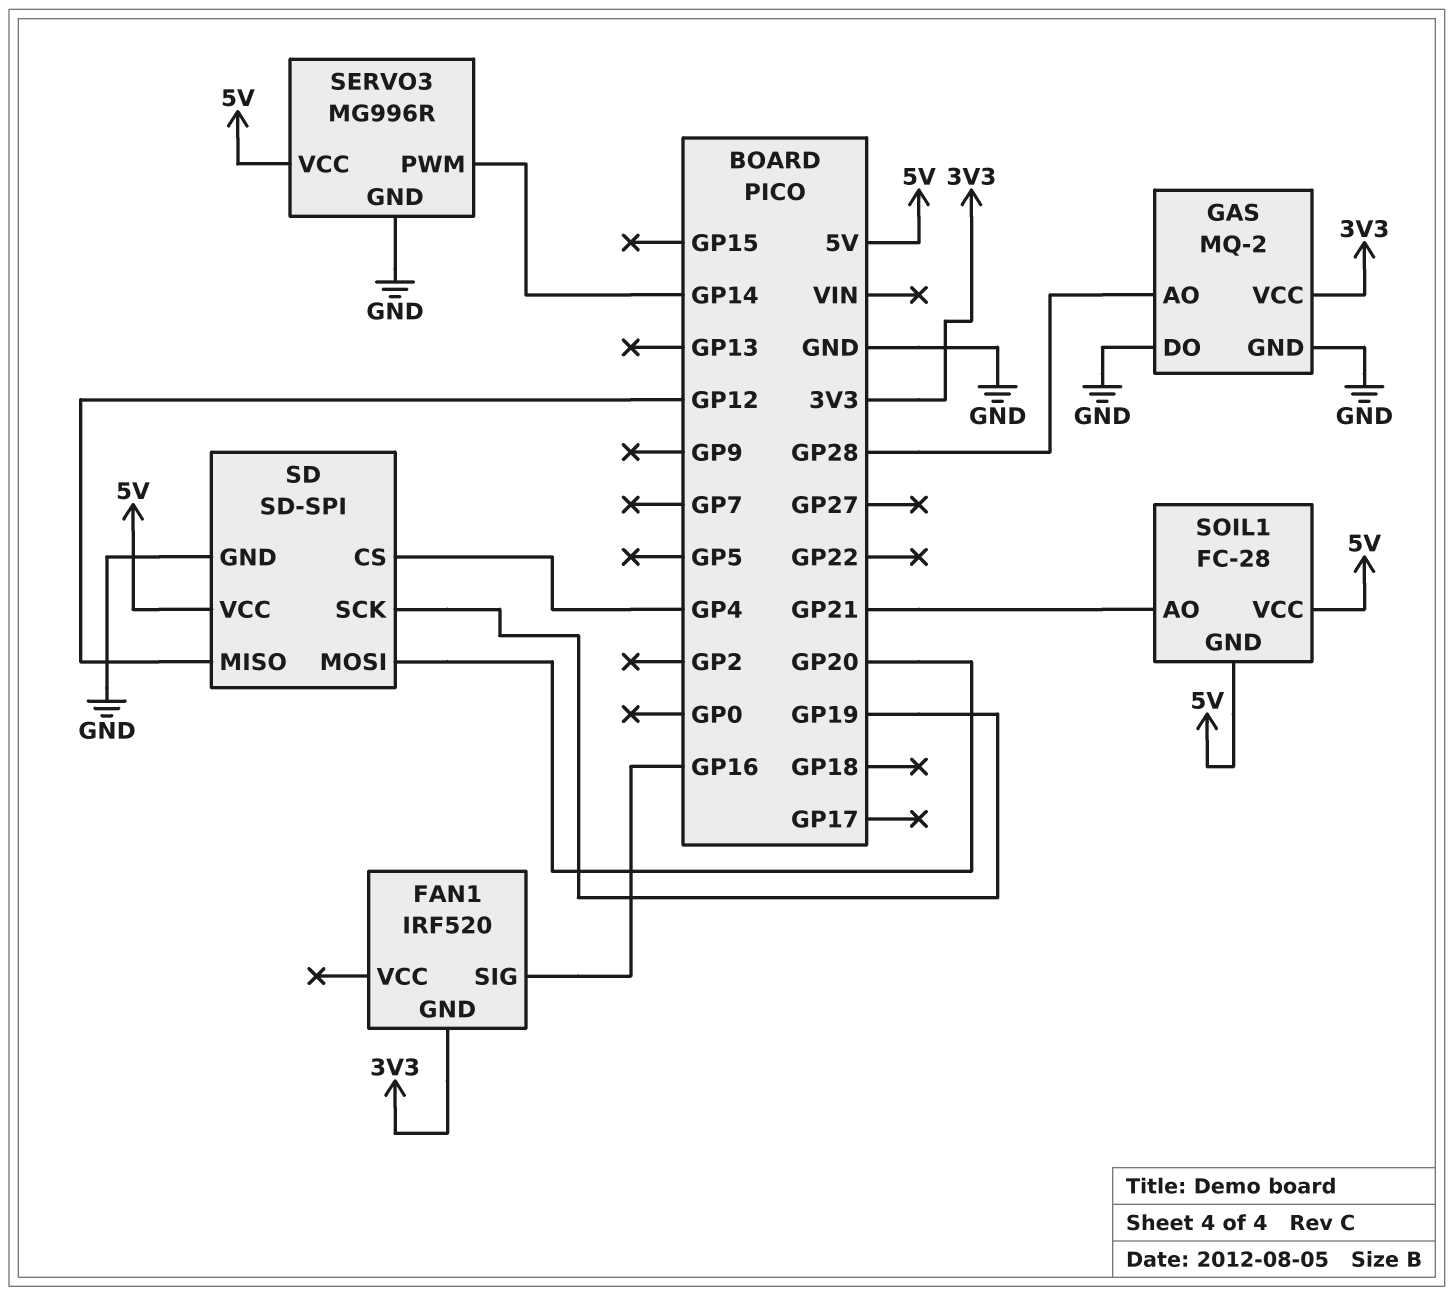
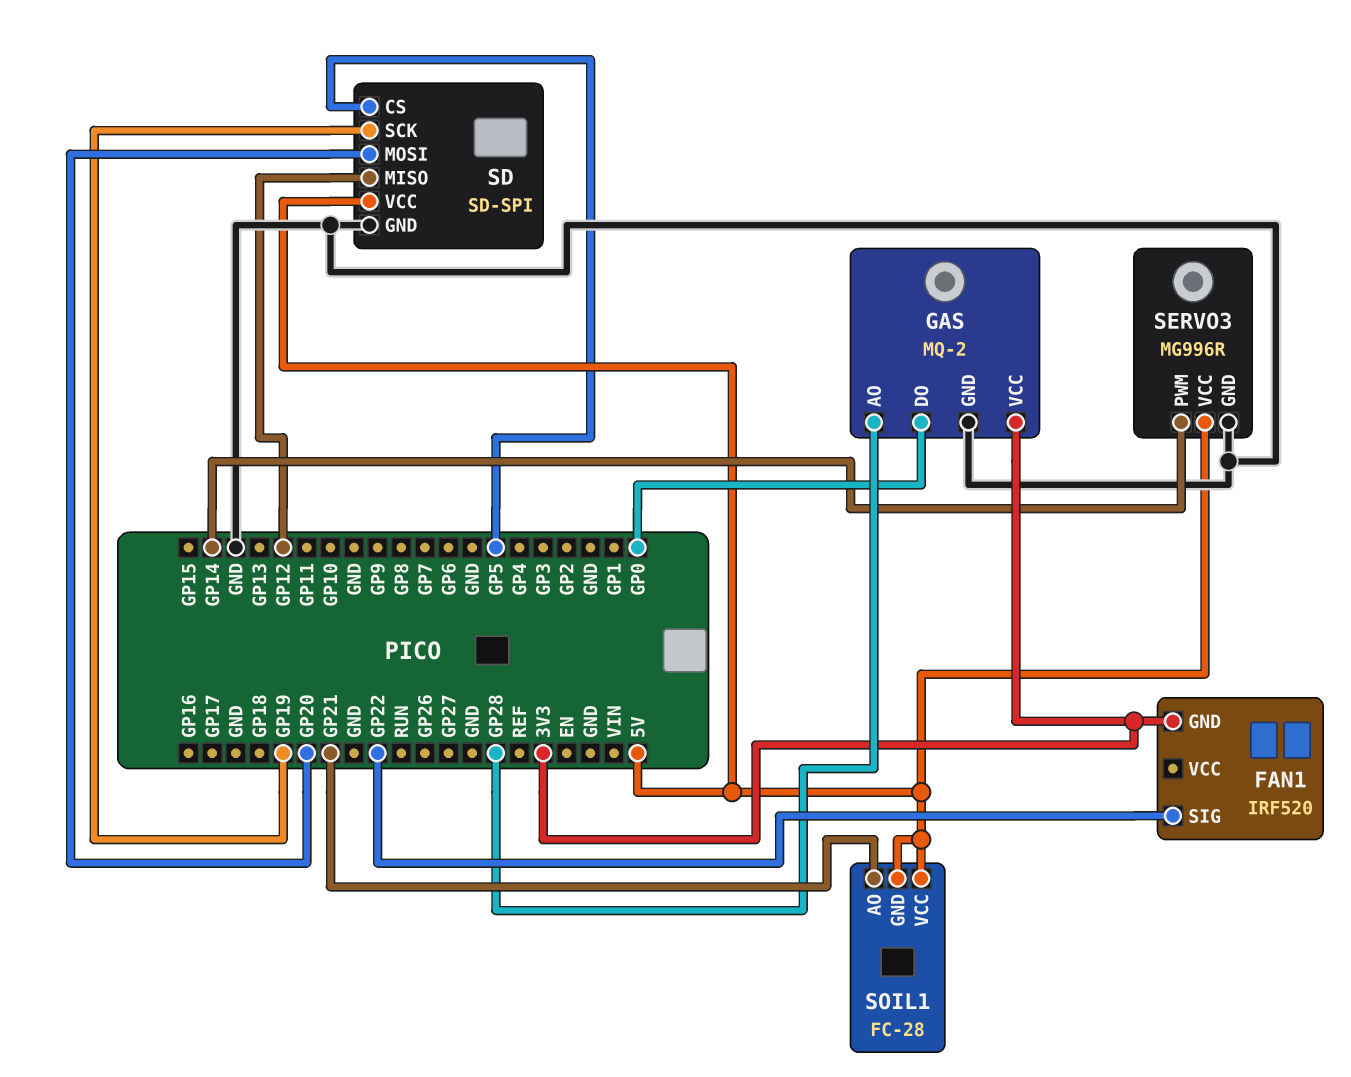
FAN1 pin SIG: GP16 -> GP22
GAS pin DO: GND -> GP0
SD pin CS: GP4 -> GP5

